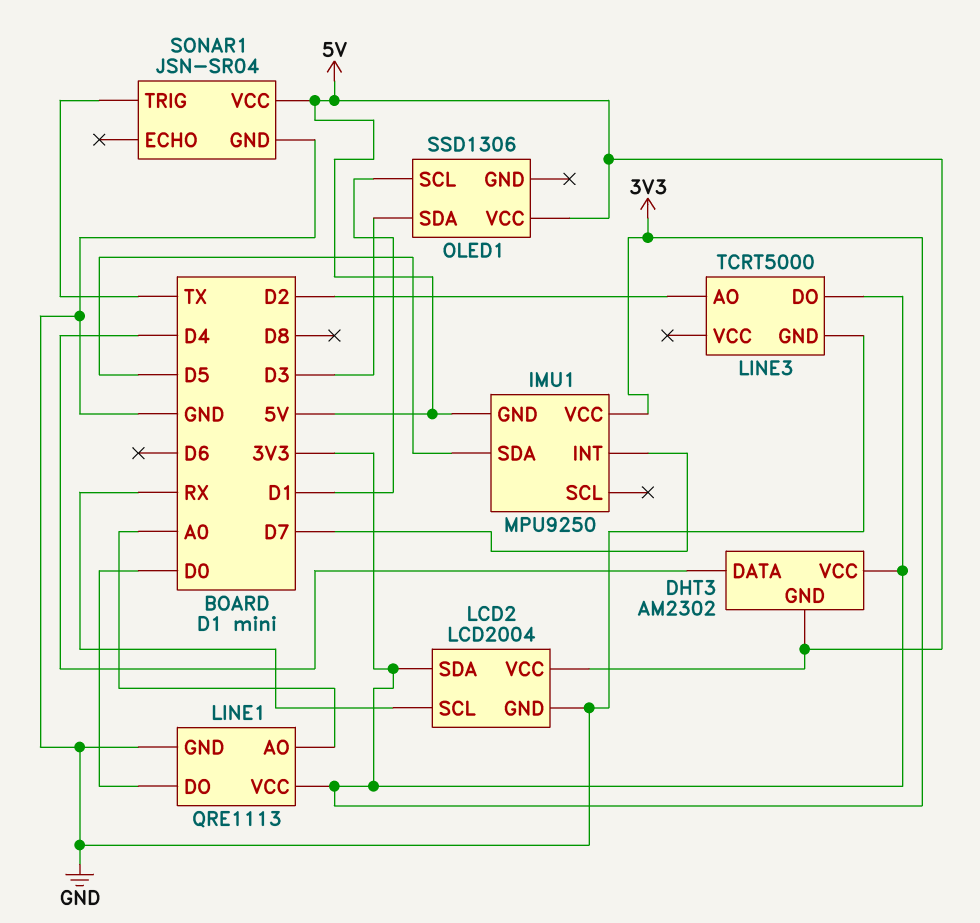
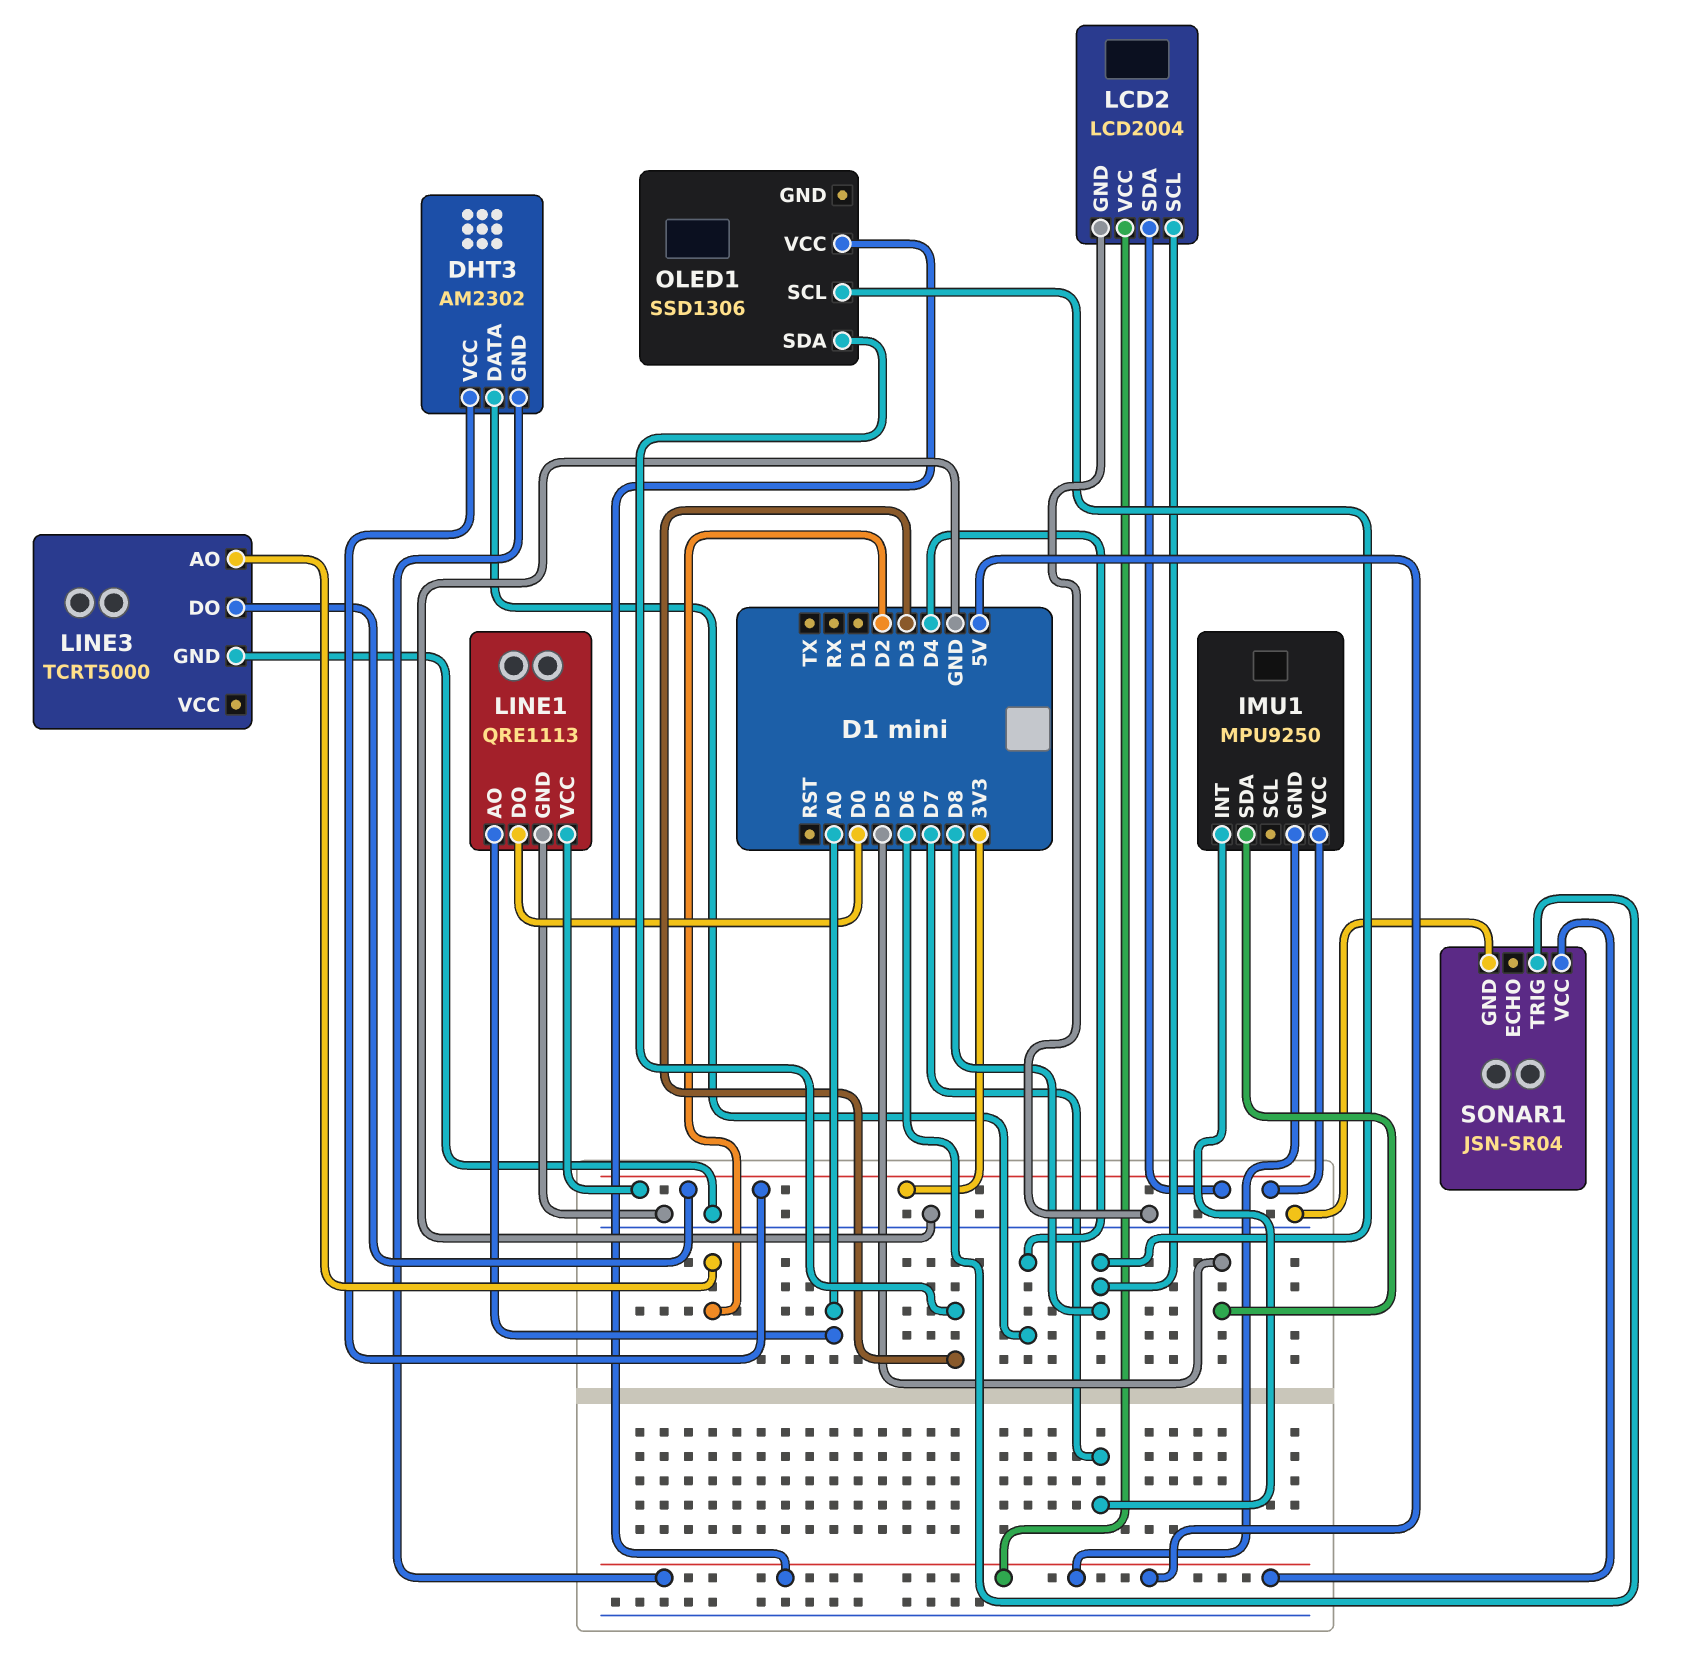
LCD2 pin SCL: RX -> D8
OLED1 pin SCL: D1 -> D8
SONAR1 pin TRIG: TX -> D6

